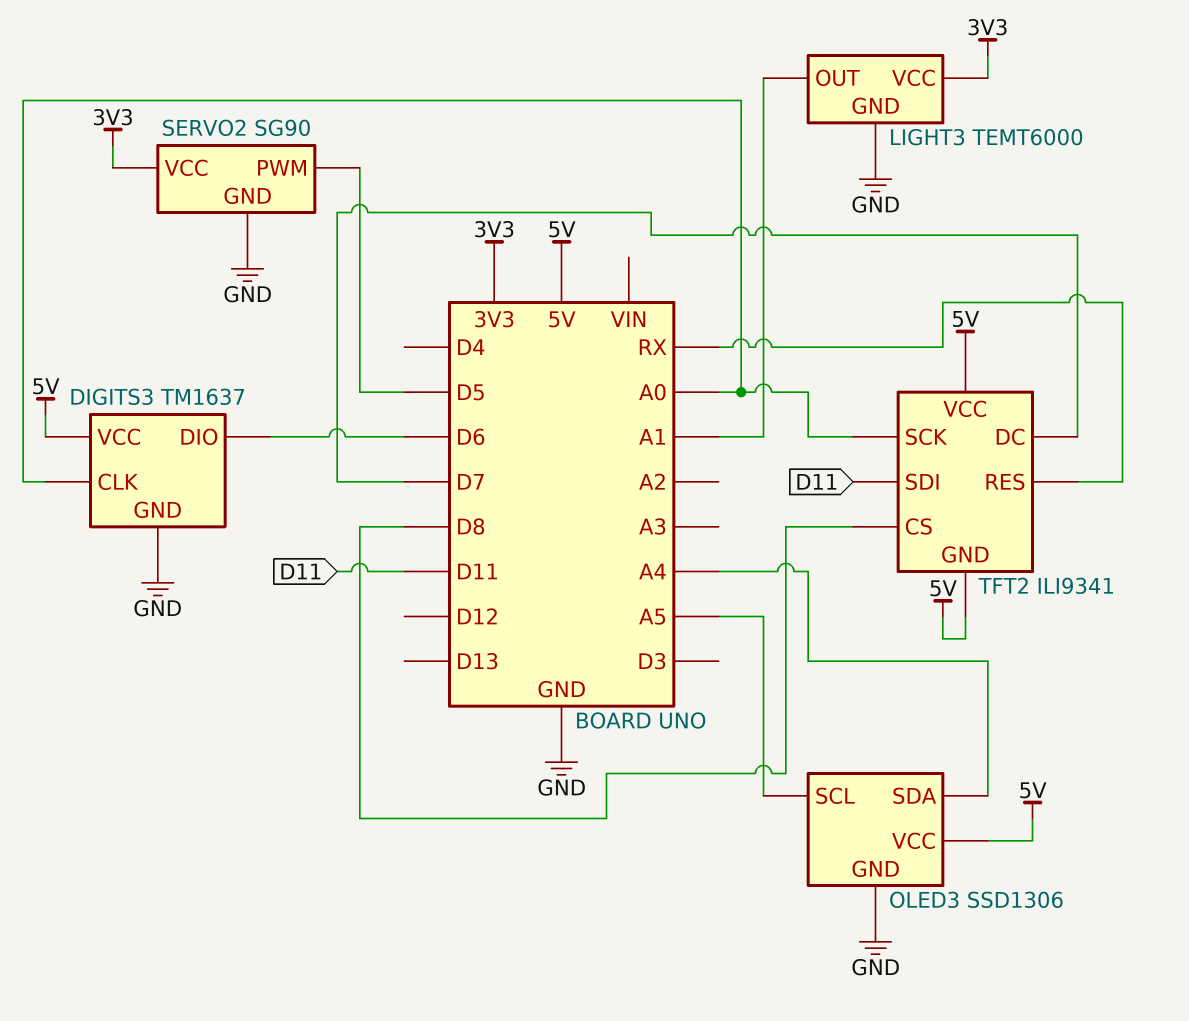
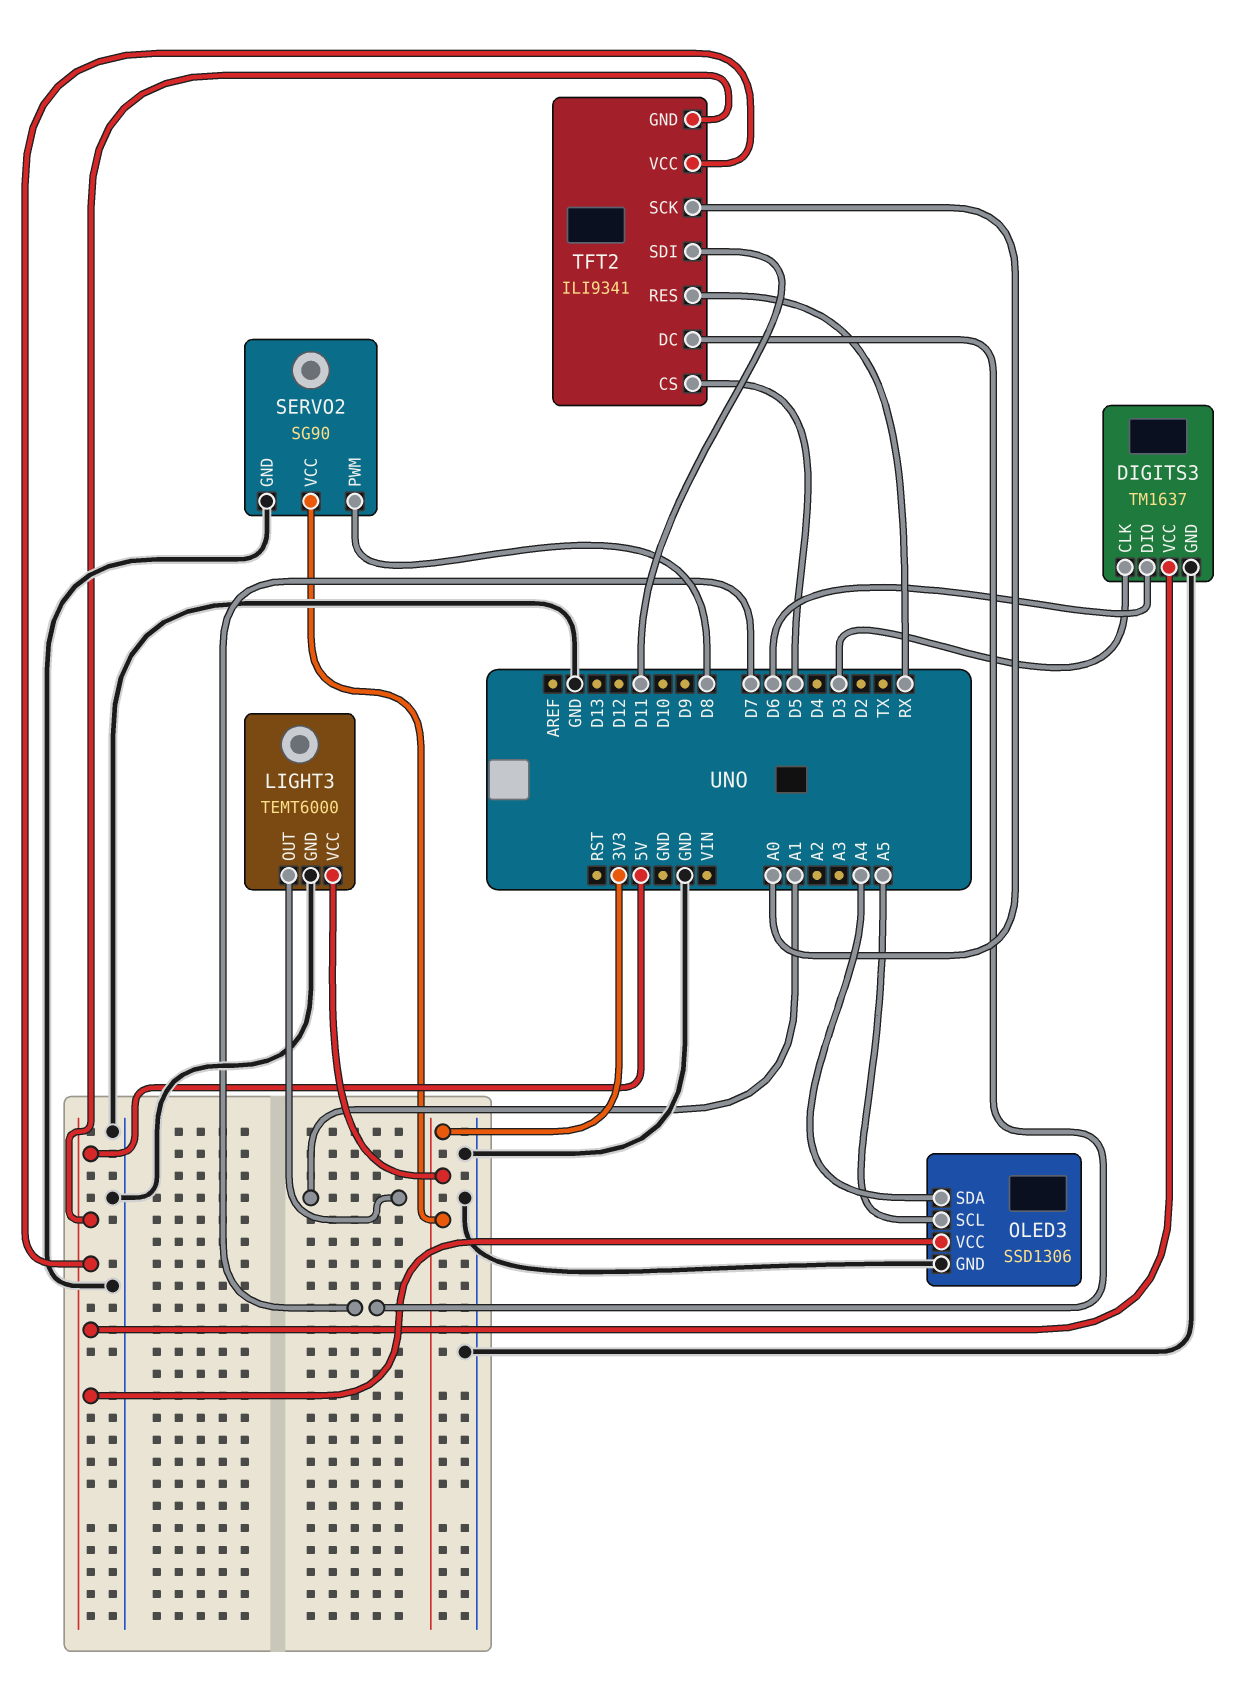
DIGITS3 pin CLK: A0 -> D3
SERVO2 pin PWM: D5 -> D8
TFT2 pin CS: D8 -> D5

